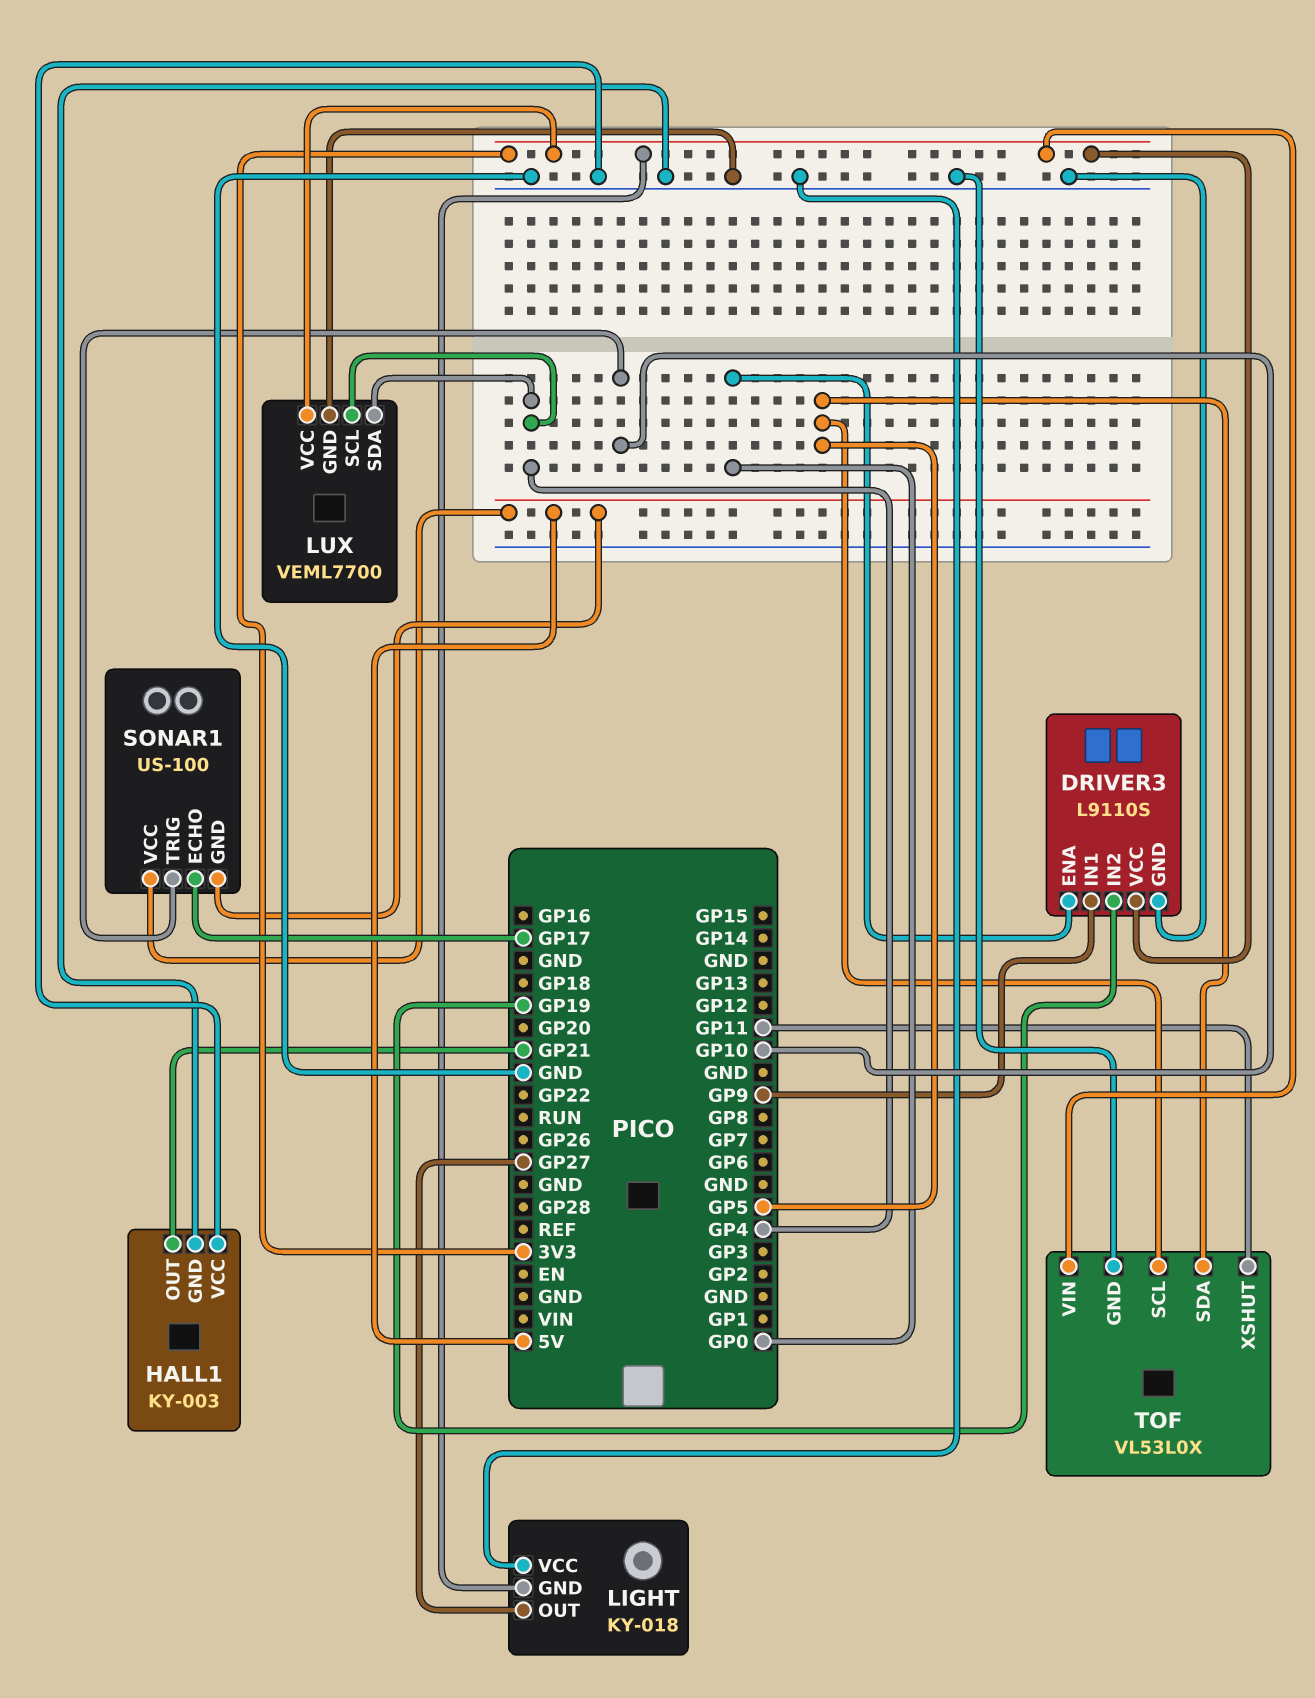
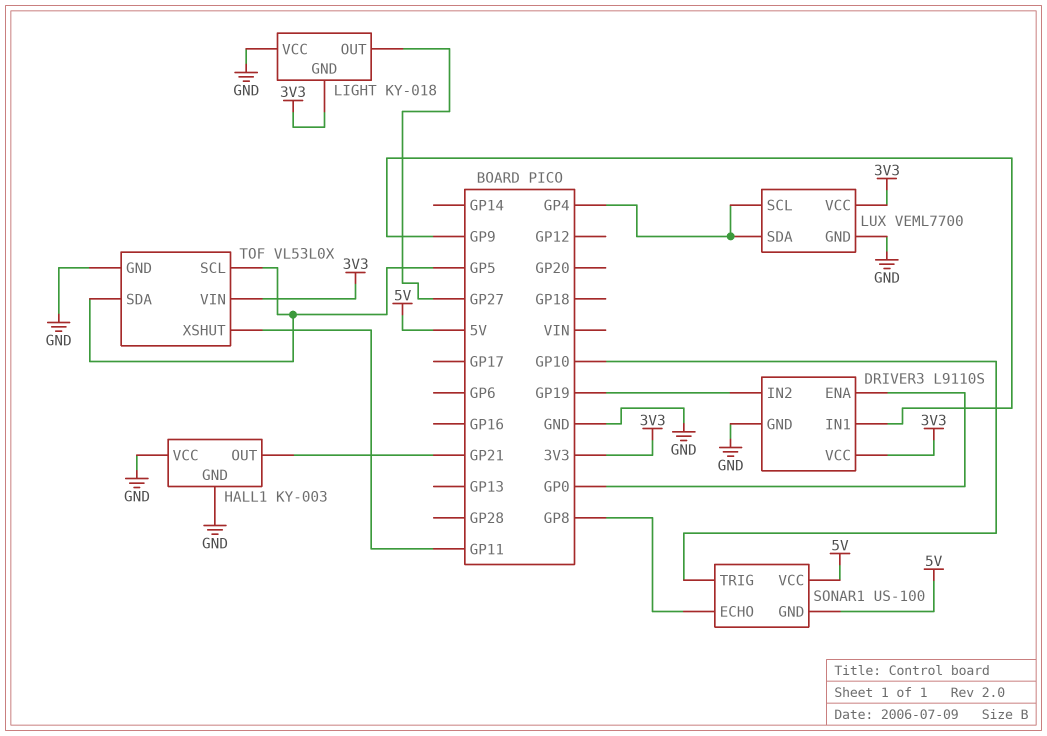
SONAR1 pin ECHO: GP17 -> GP8

